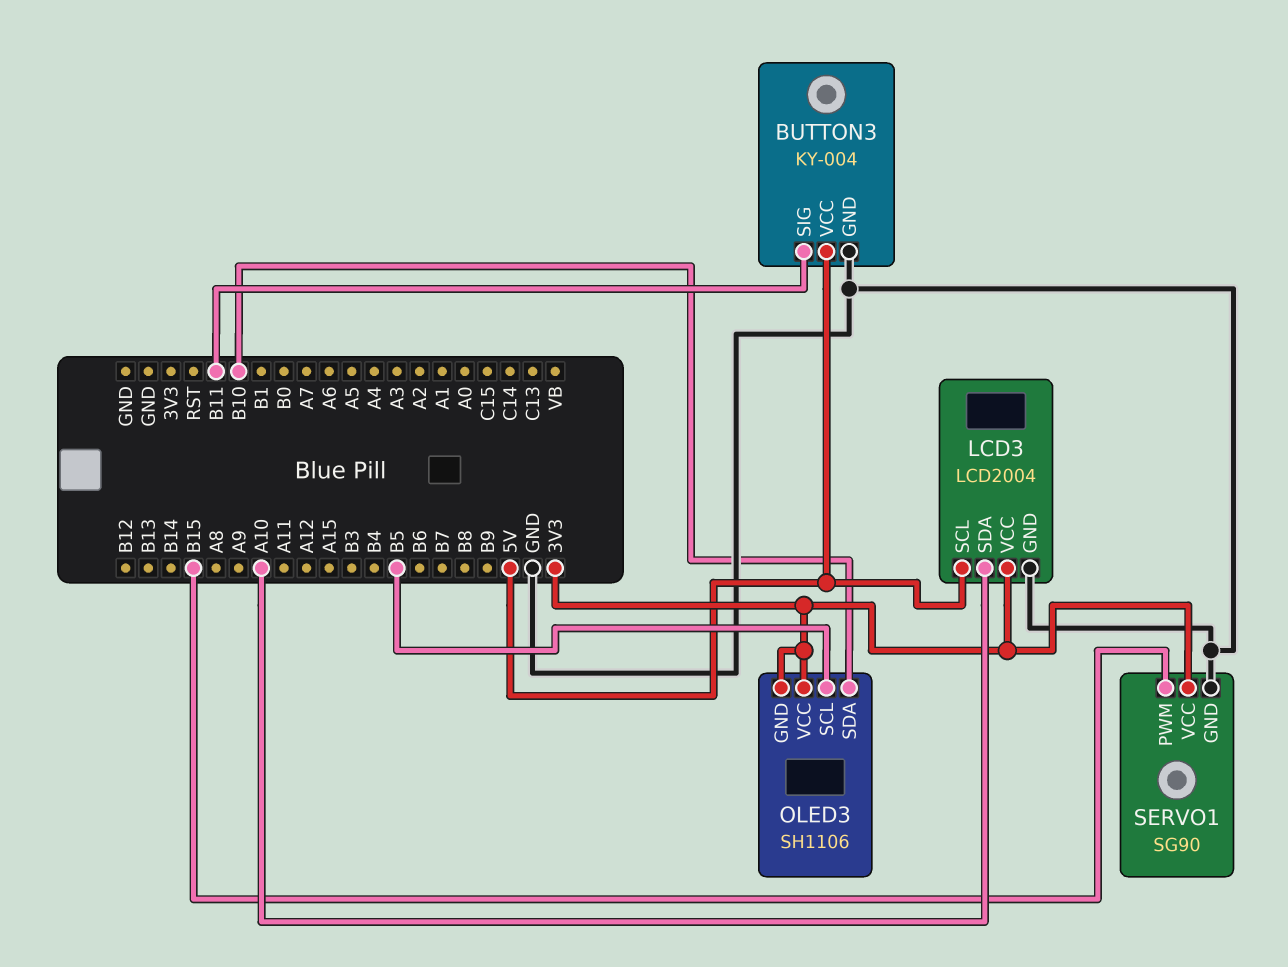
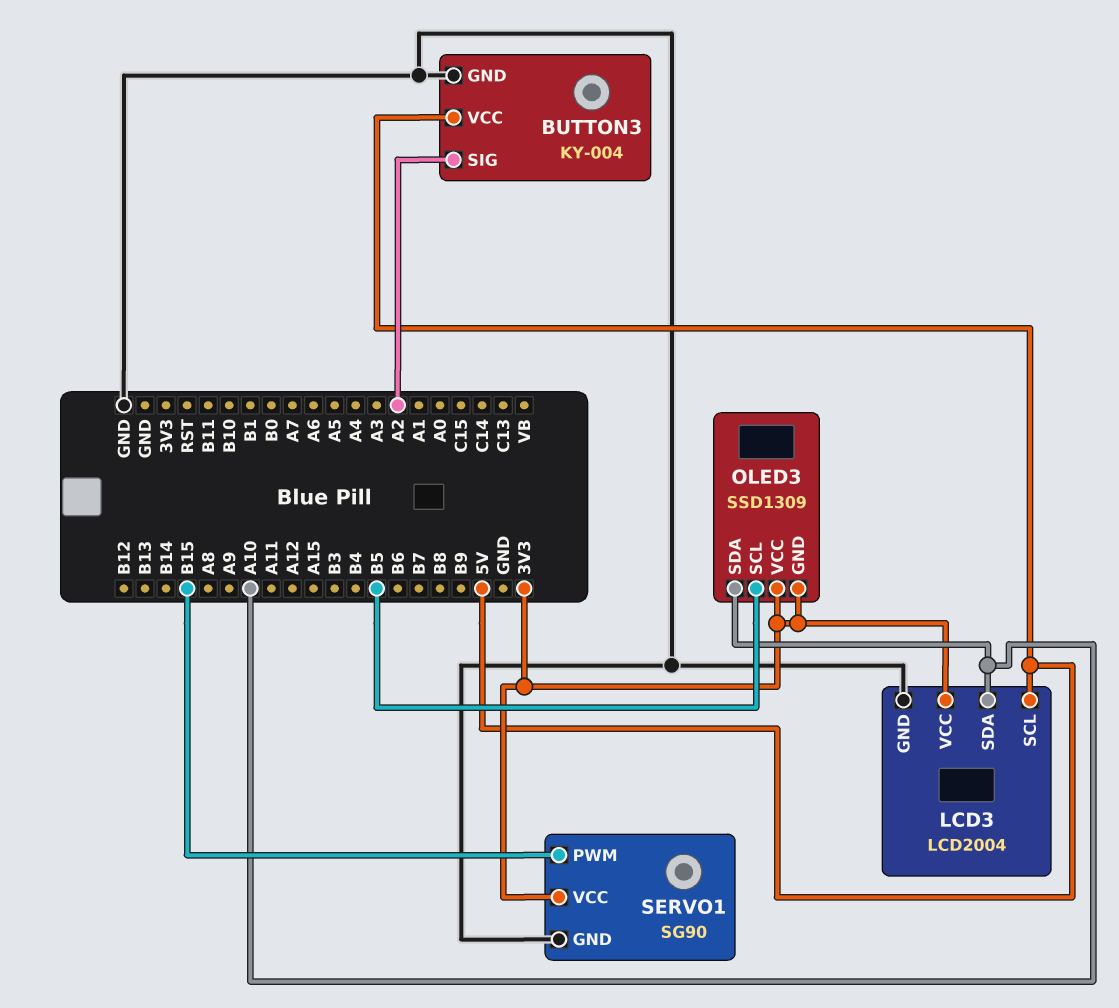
BUTTON3 pin SIG: B11 -> A2
OLED3: SH1106 -> SSD1309
OLED3 pin SDA: B10 -> A10

